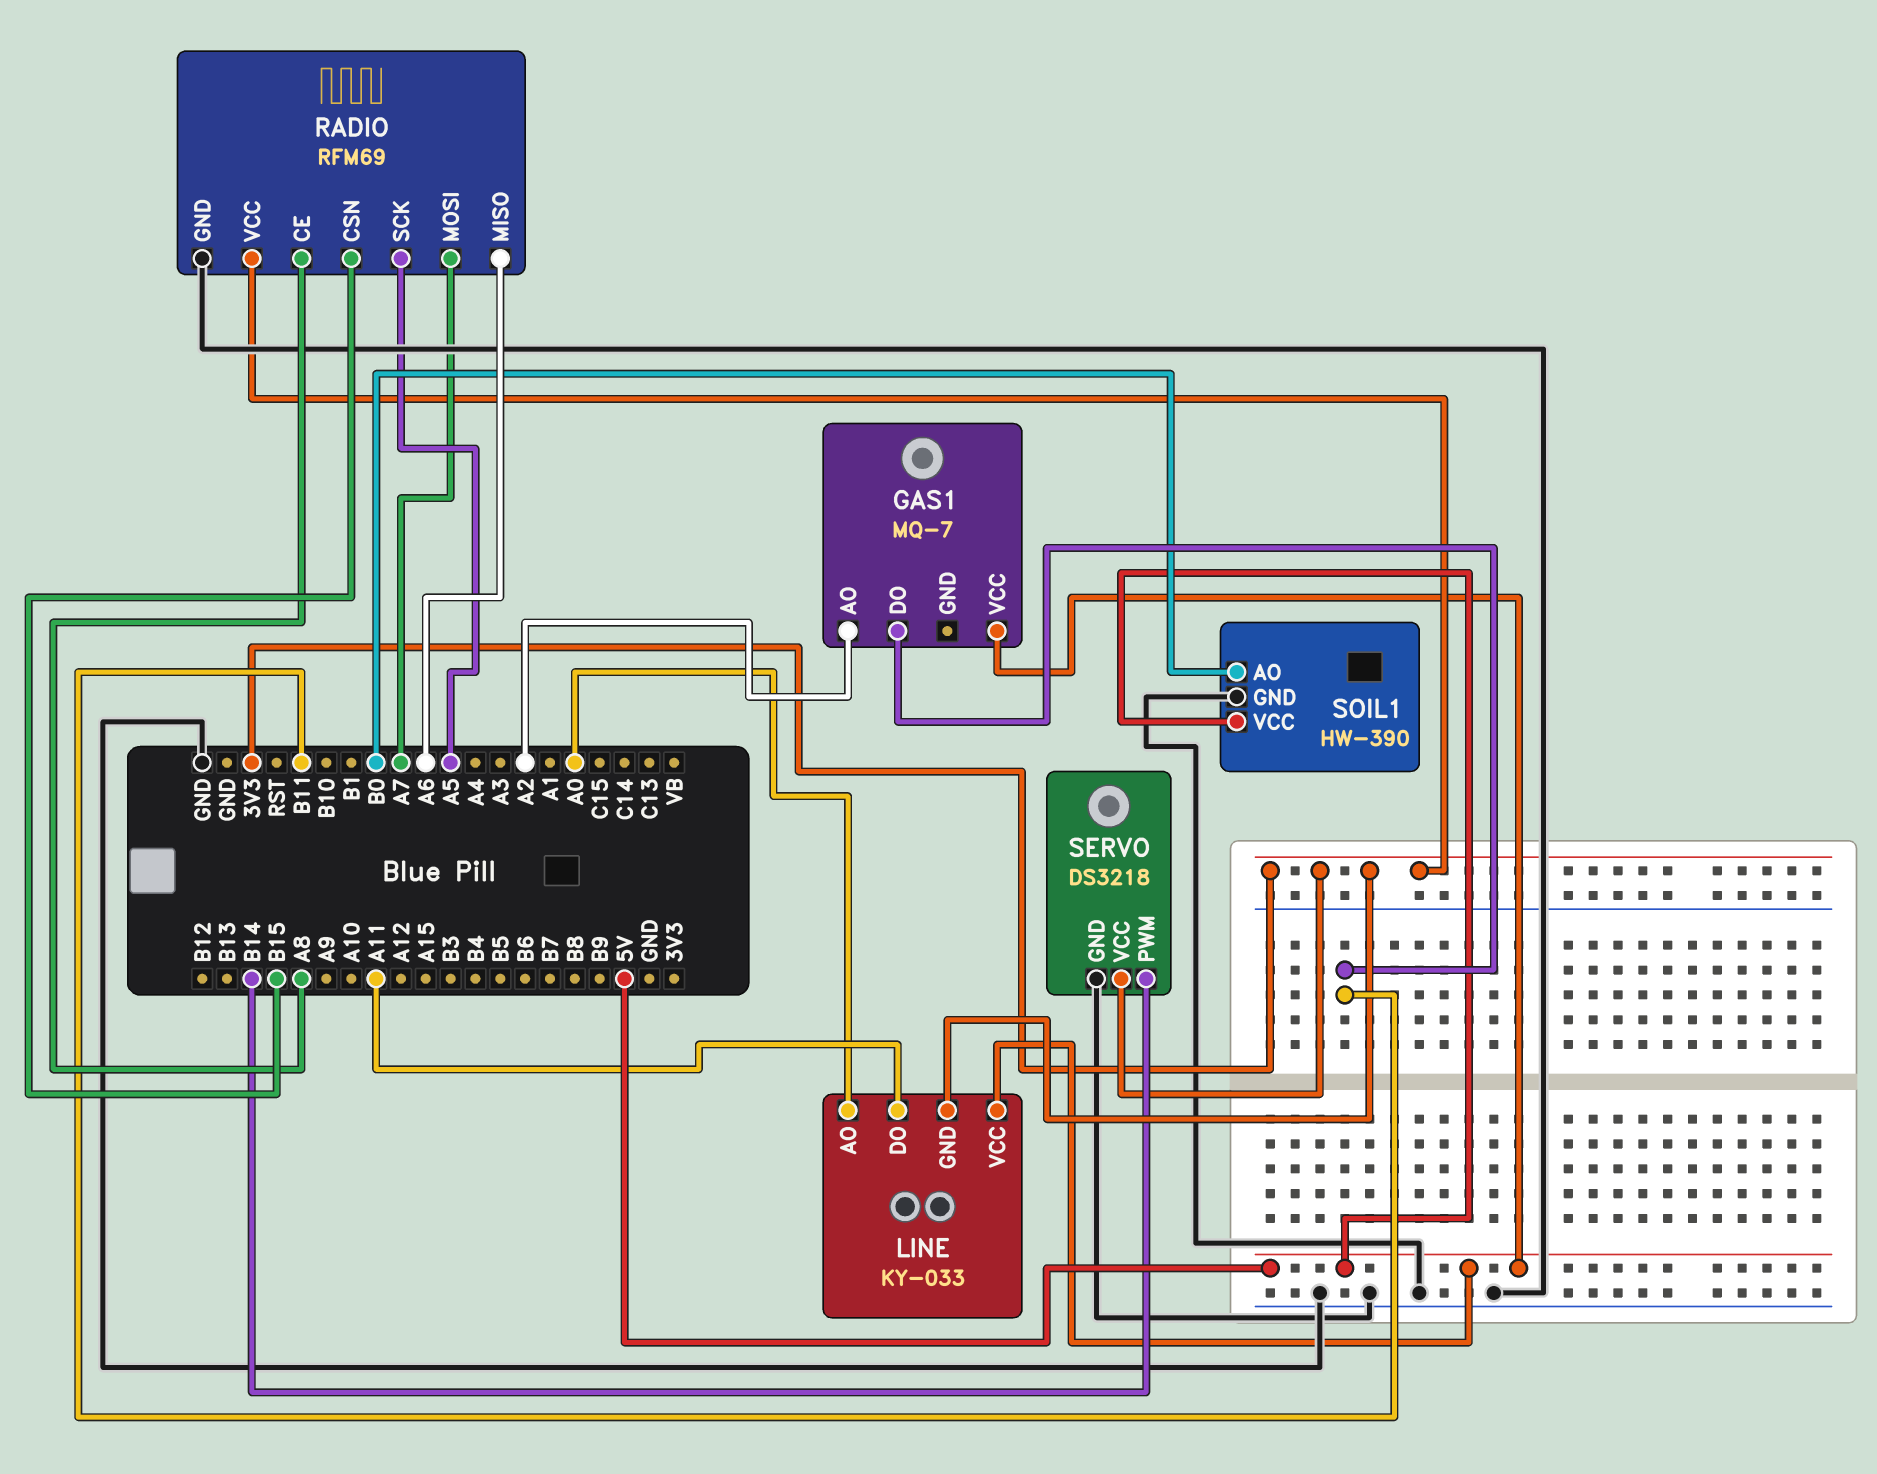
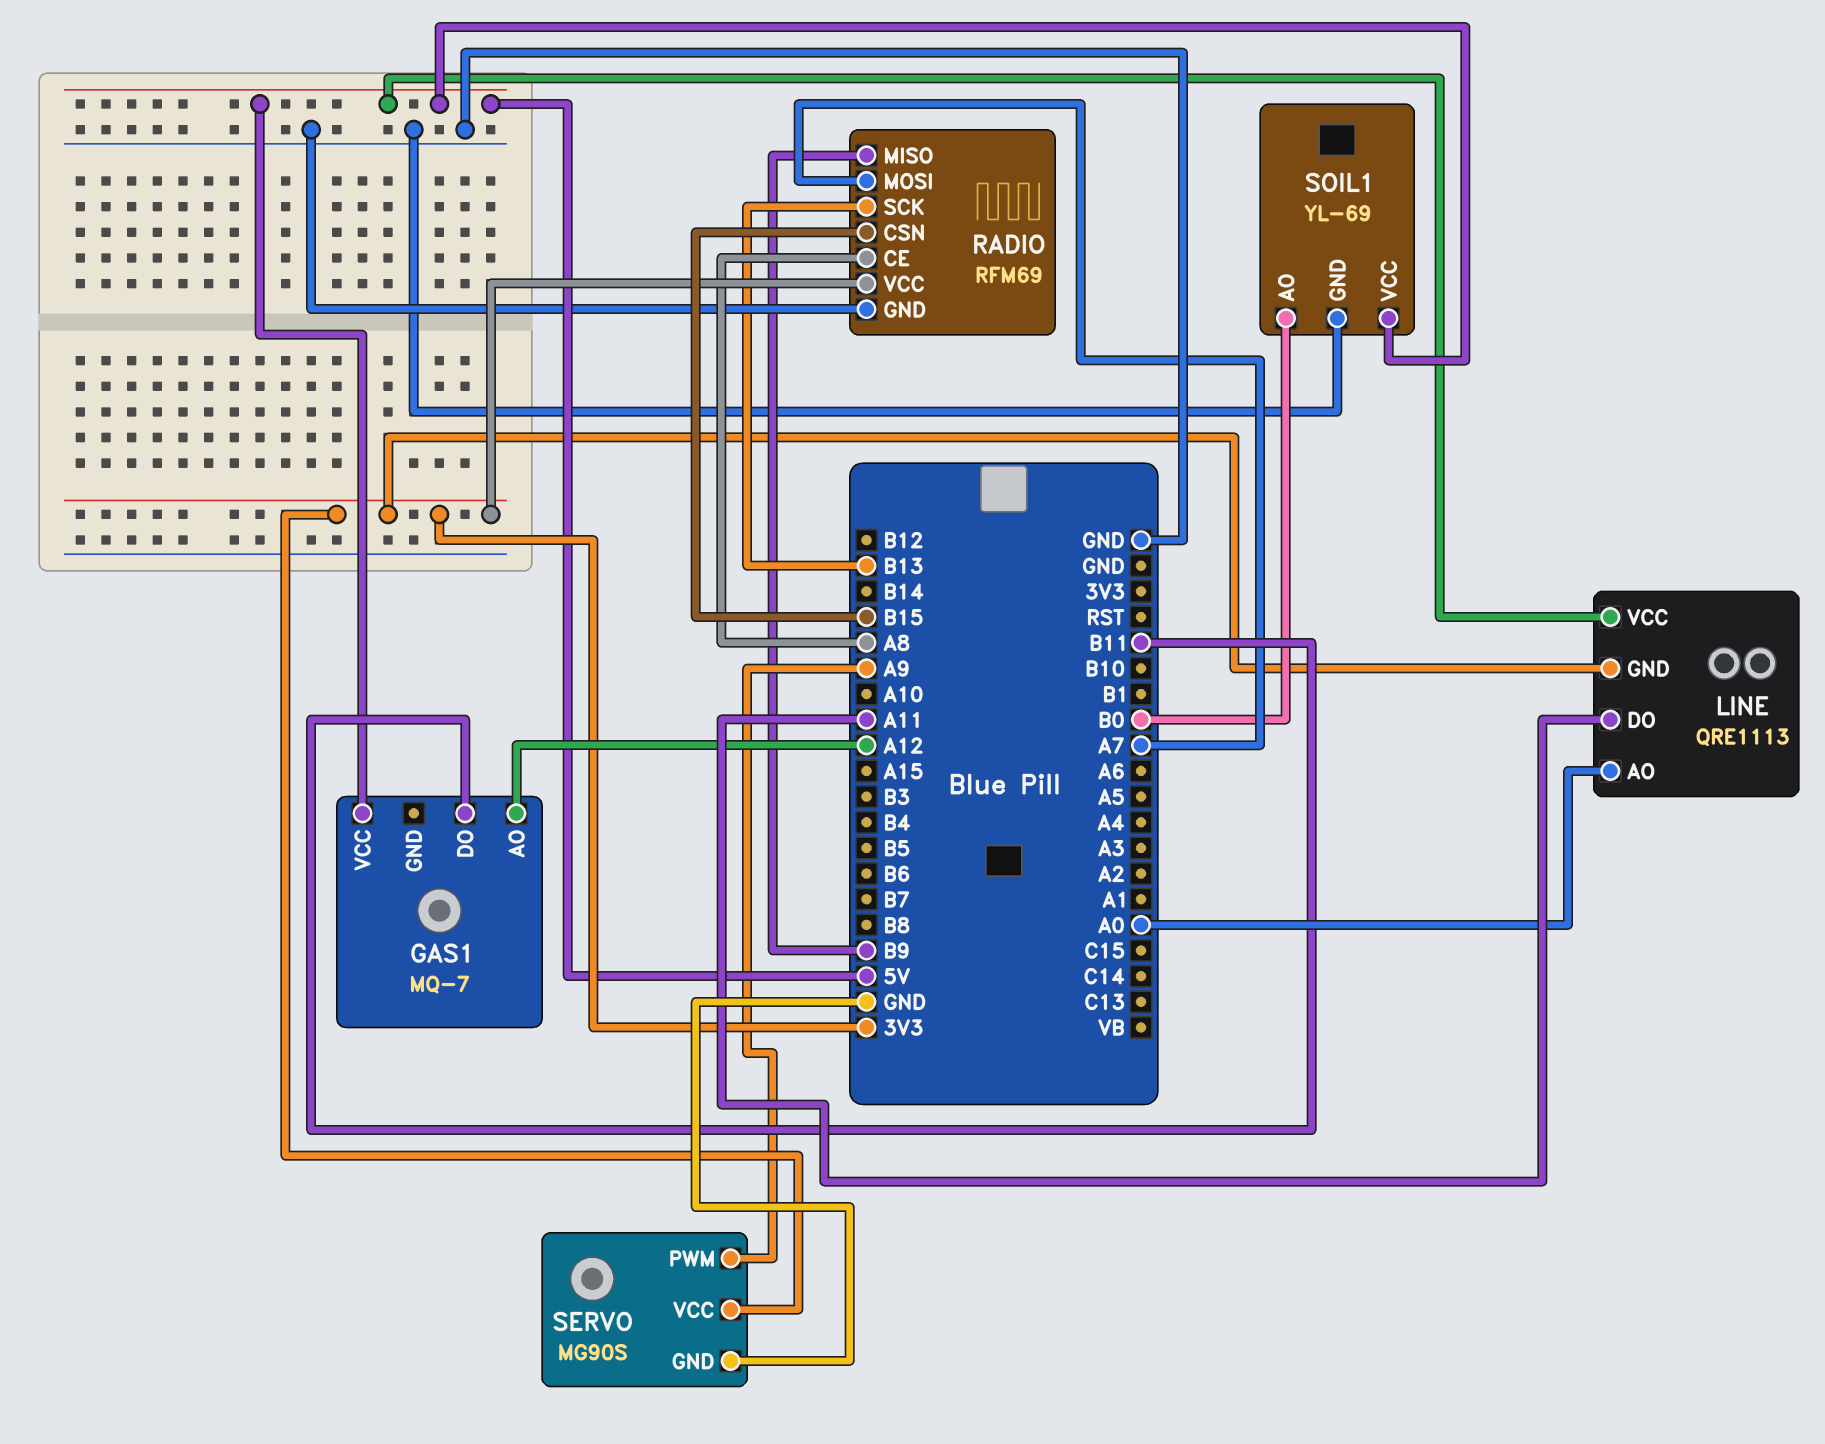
GAS1 pin AO: A2 -> A12
LINE: KY-033 -> QRE1113
RADIO pin MISO: A6 -> B9
RADIO pin SCK: A5 -> B13
SERVO: DS3218 -> MG90S
SERVO pin PWM: B14 -> A9
SOIL1: HW-390 -> YL-69

